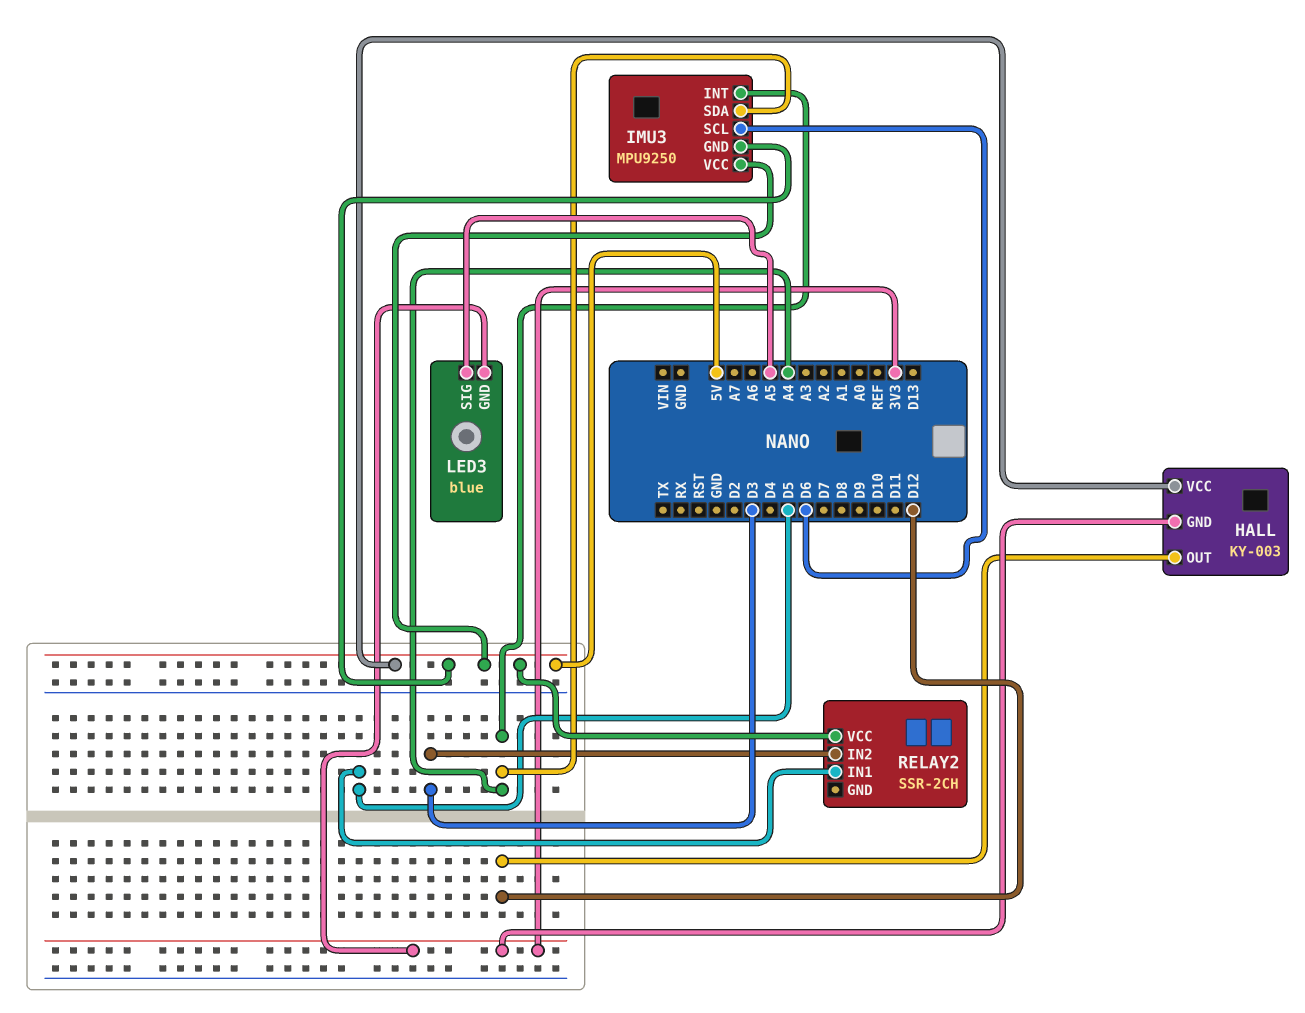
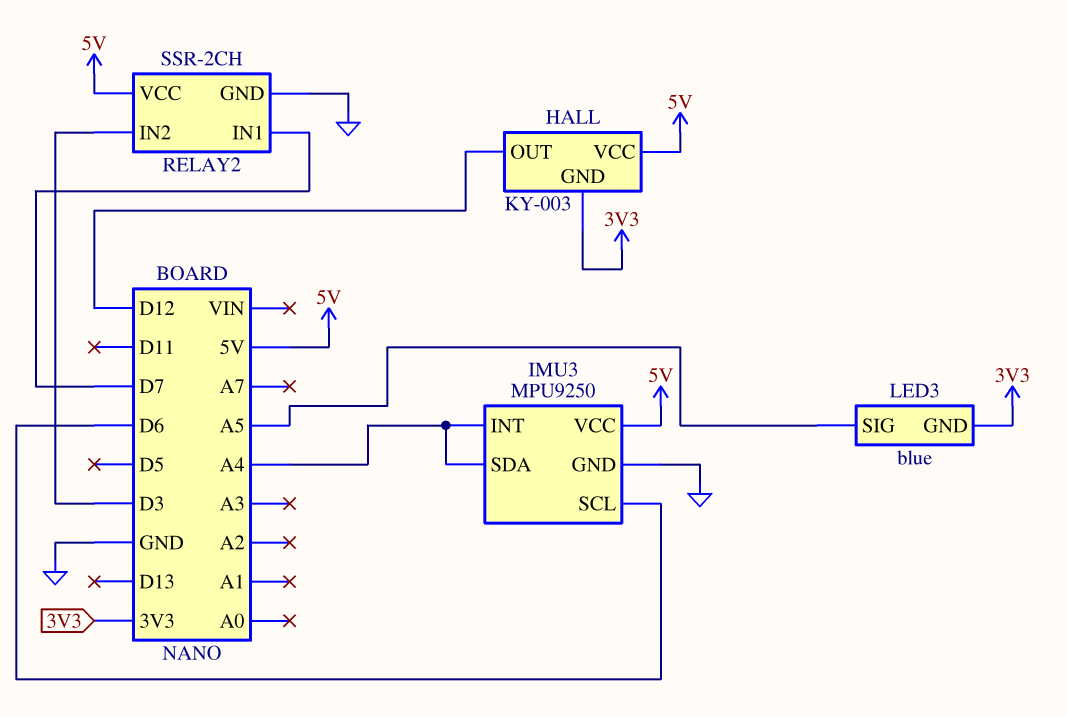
IMU3 pin GND: 5V -> GND
RELAY2 pin GND: none -> GND
RELAY2 pin IN1: D5 -> D7

